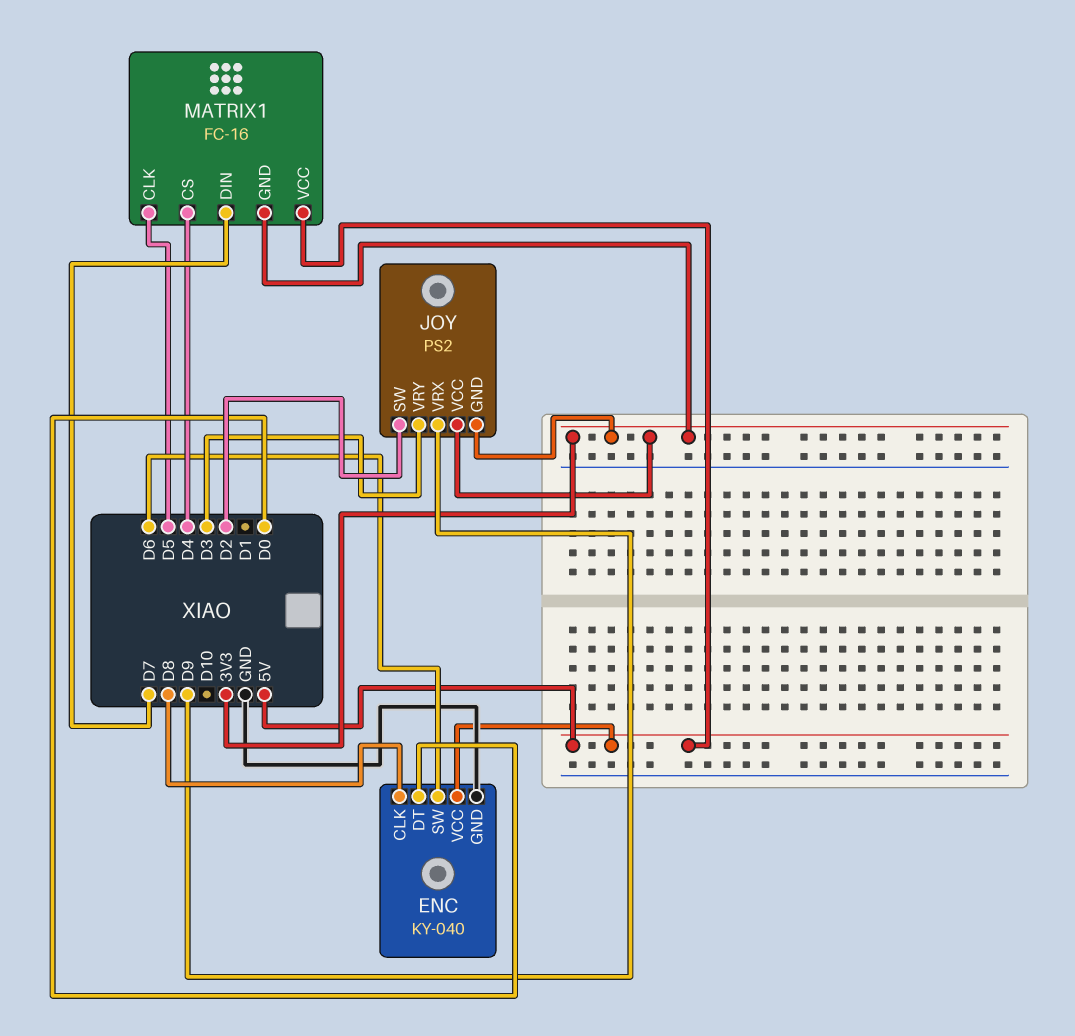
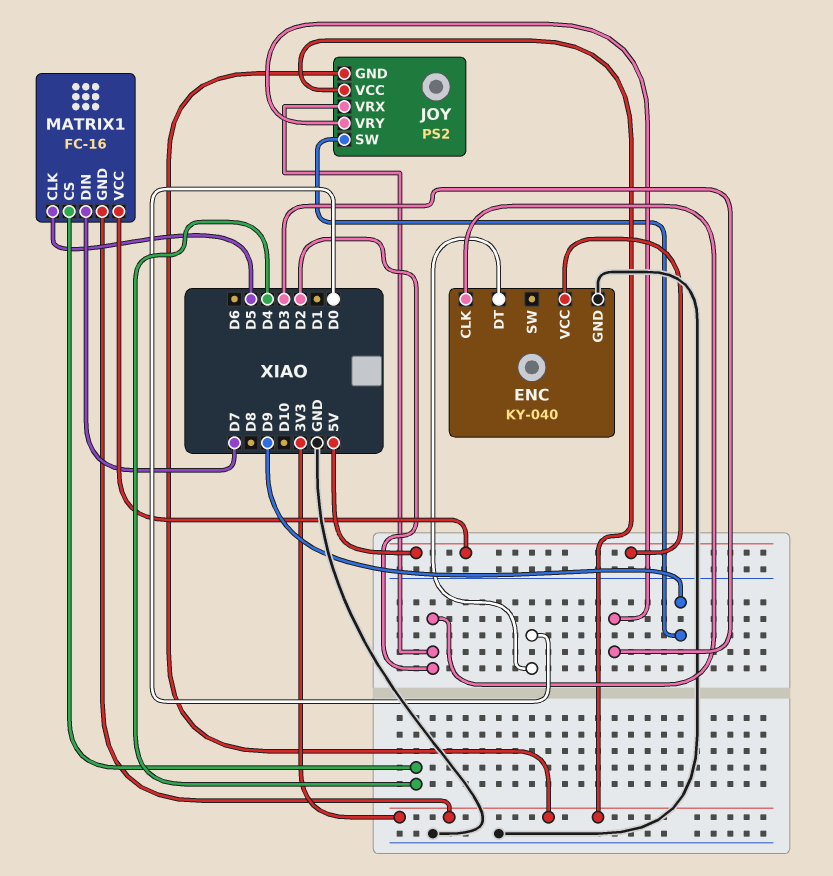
ENC pin CLK: D8 -> D2
ENC pin SW: D6 -> none
JOY pin SW: D2 -> D9
JOY pin VRX: D9 -> D2

